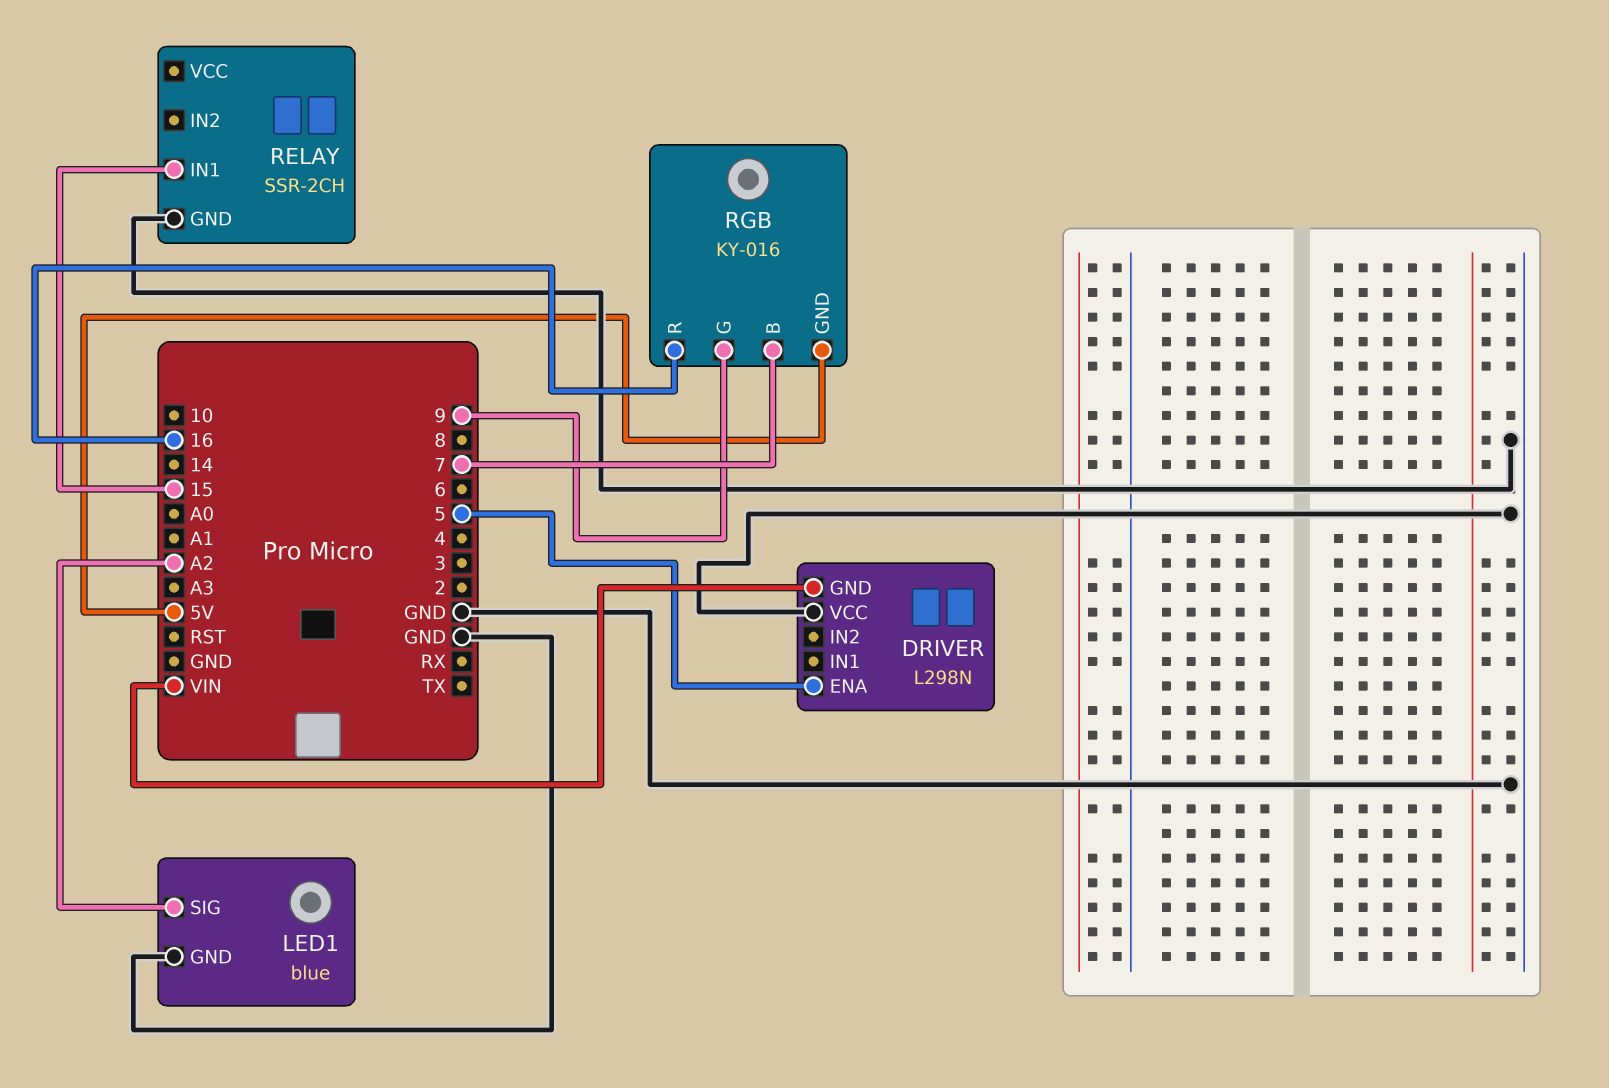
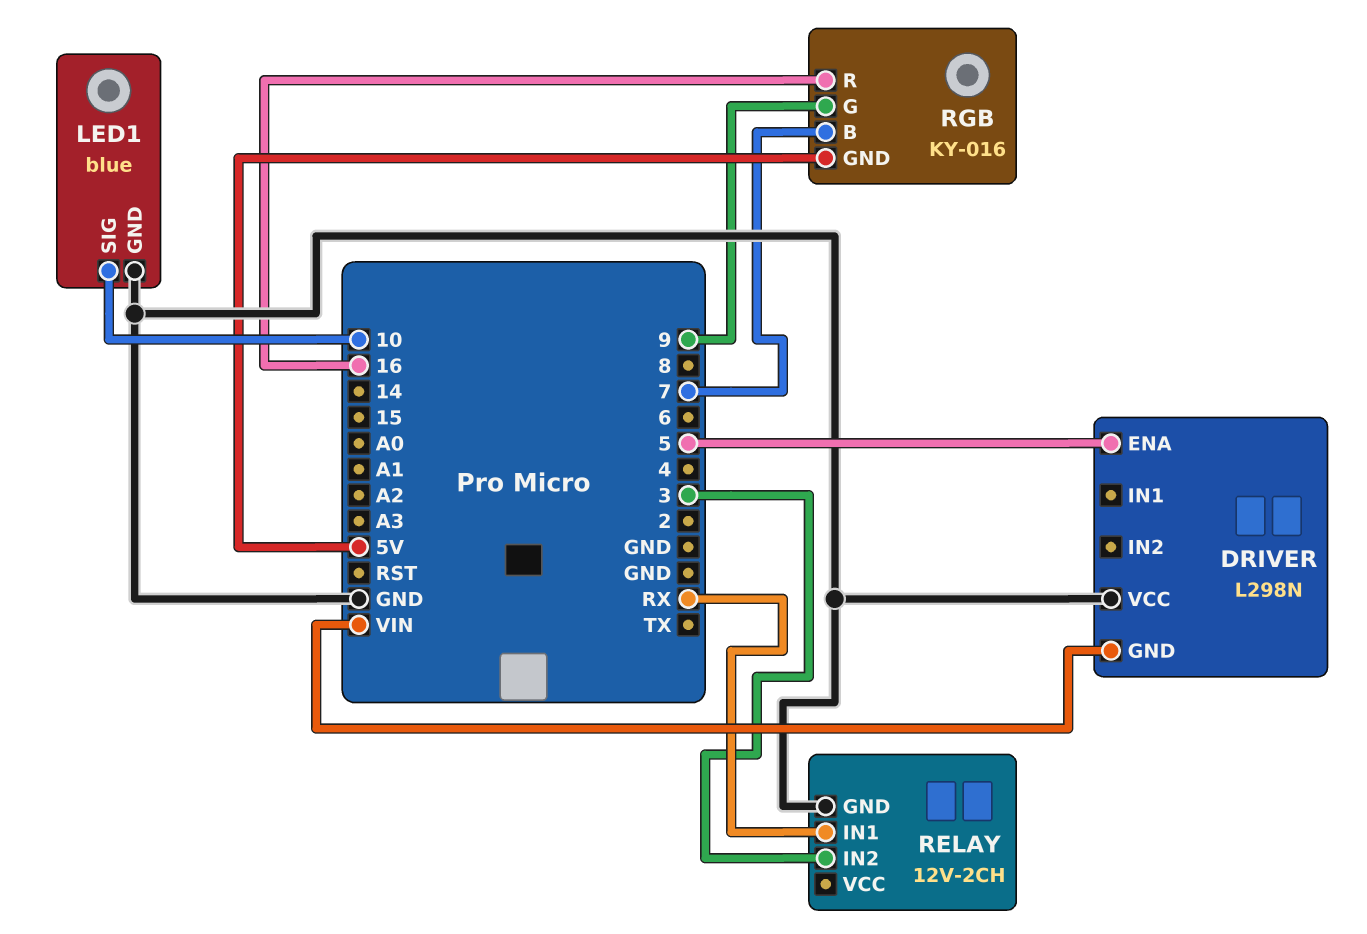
LED1 pin SIG: A2 -> 10
RELAY: SSR-2CH -> 12V-2CH
RELAY pin IN1: 15 -> RX
RELAY pin IN2: none -> 3

